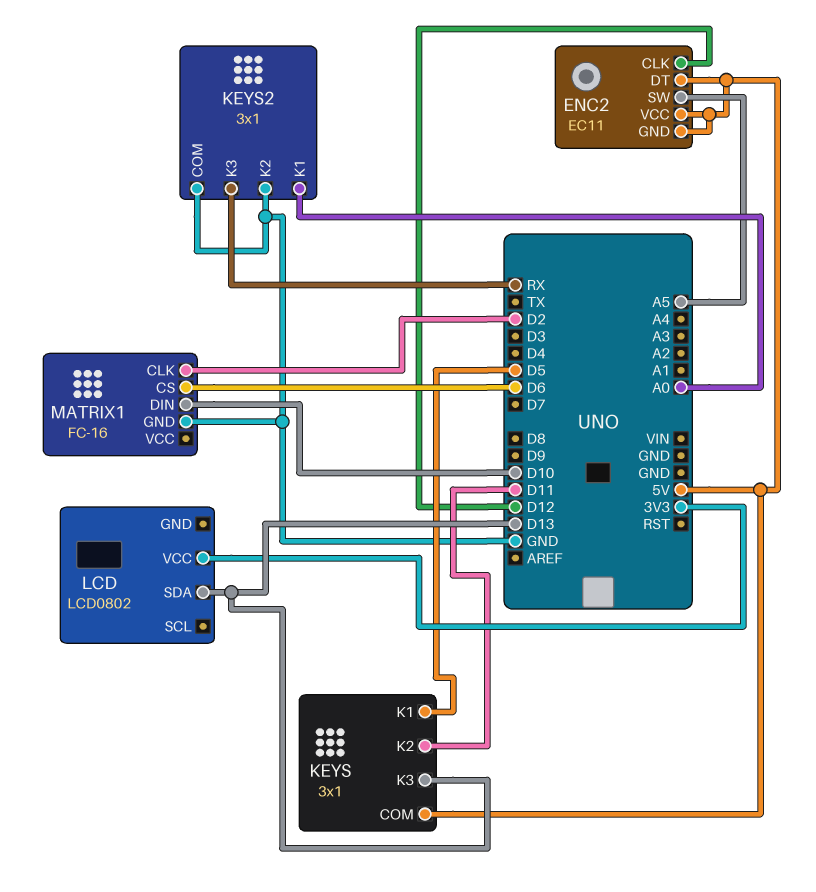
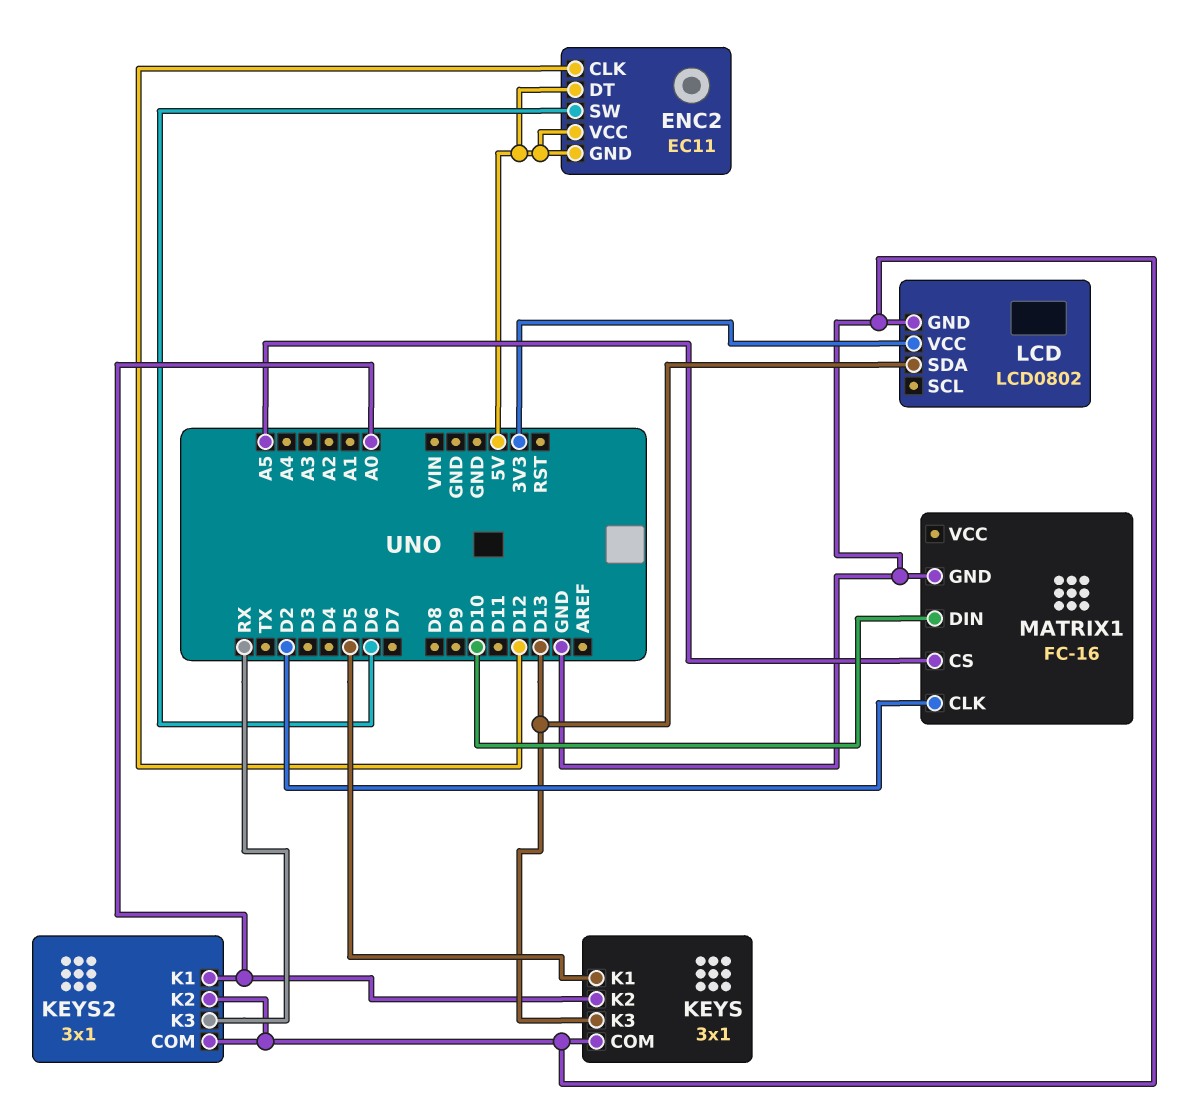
ENC2 pin SW: A5 -> D6
KEYS pin COM: 5V -> GND
KEYS pin K2: D11 -> A0
LCD pin GND: none -> GND
MATRIX1 pin CS: D6 -> A5

